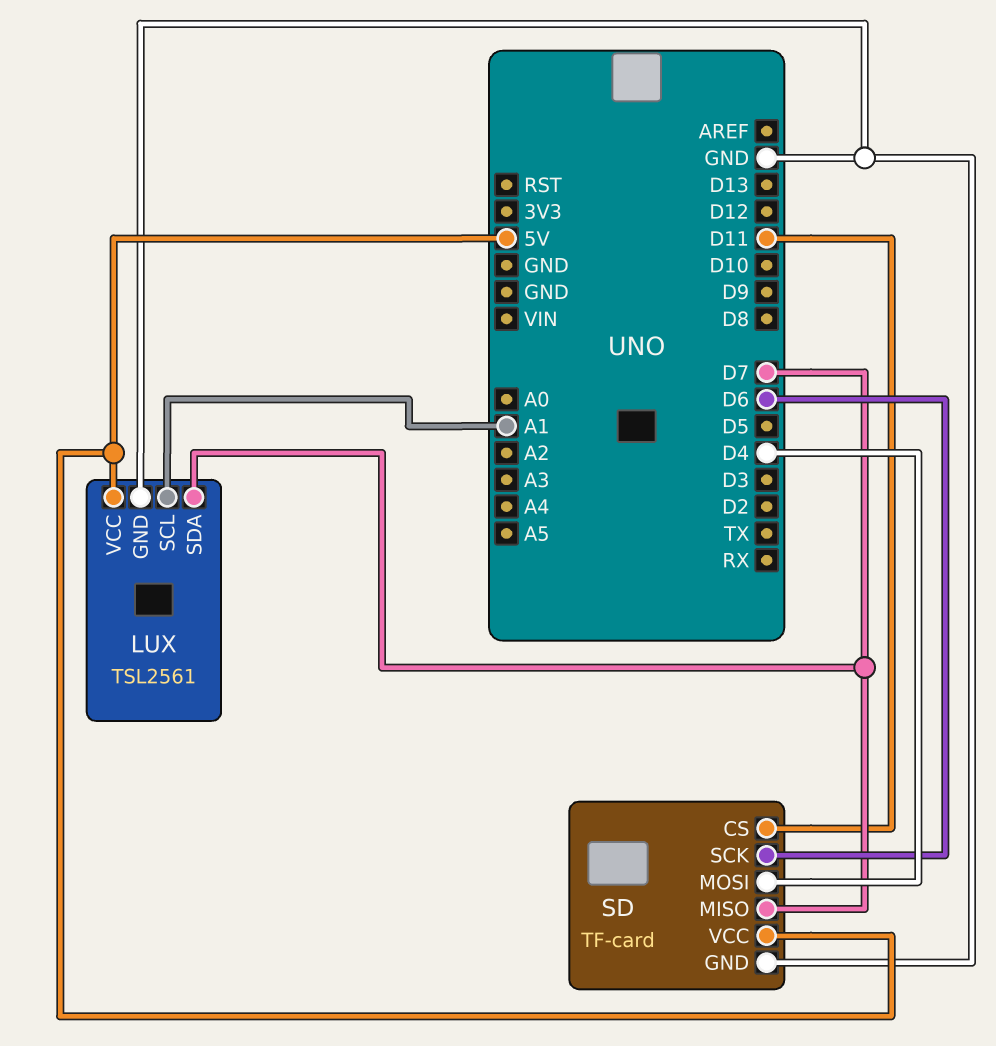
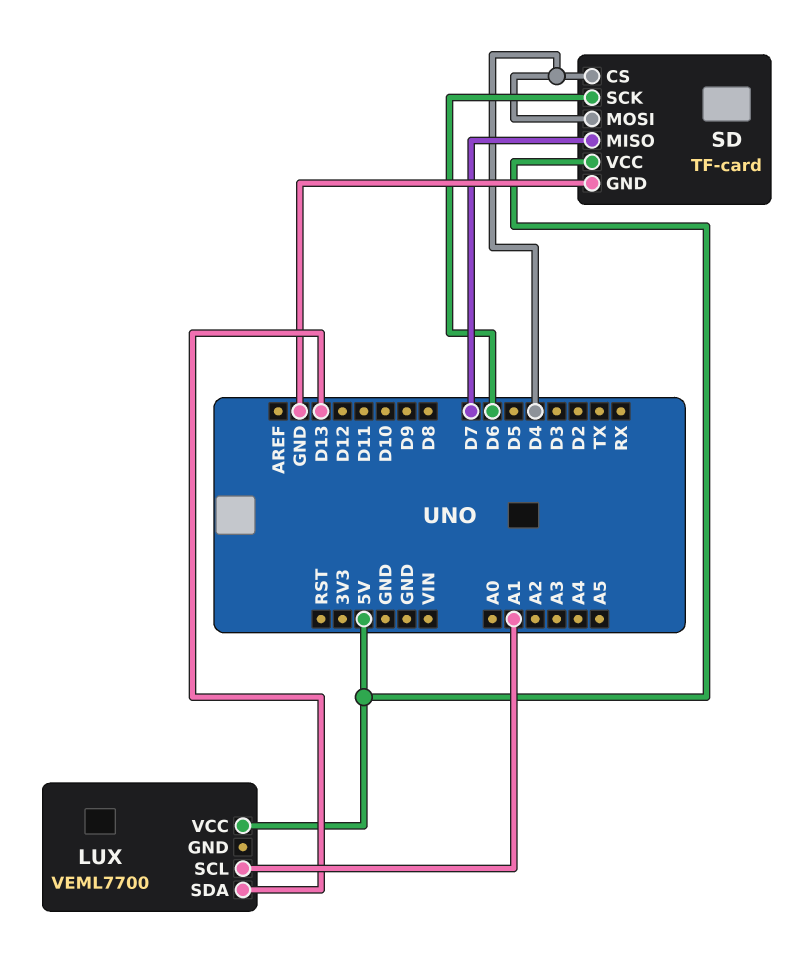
LUX: TSL2561 -> VEML7700
LUX pin GND: GND -> none
LUX pin SDA: D7 -> D13
SD pin CS: D11 -> D4

